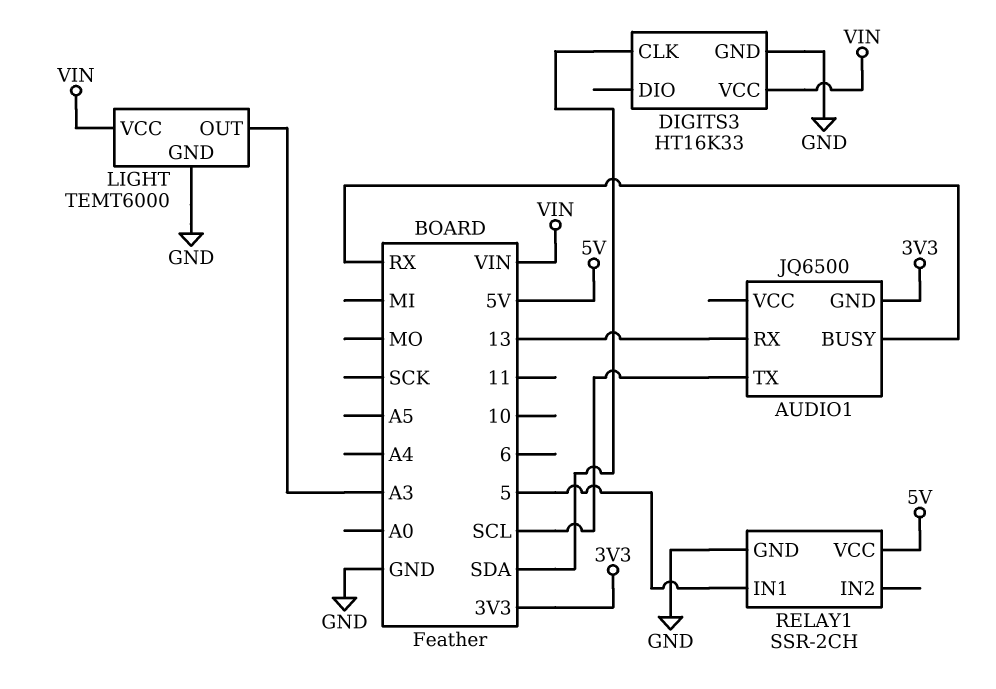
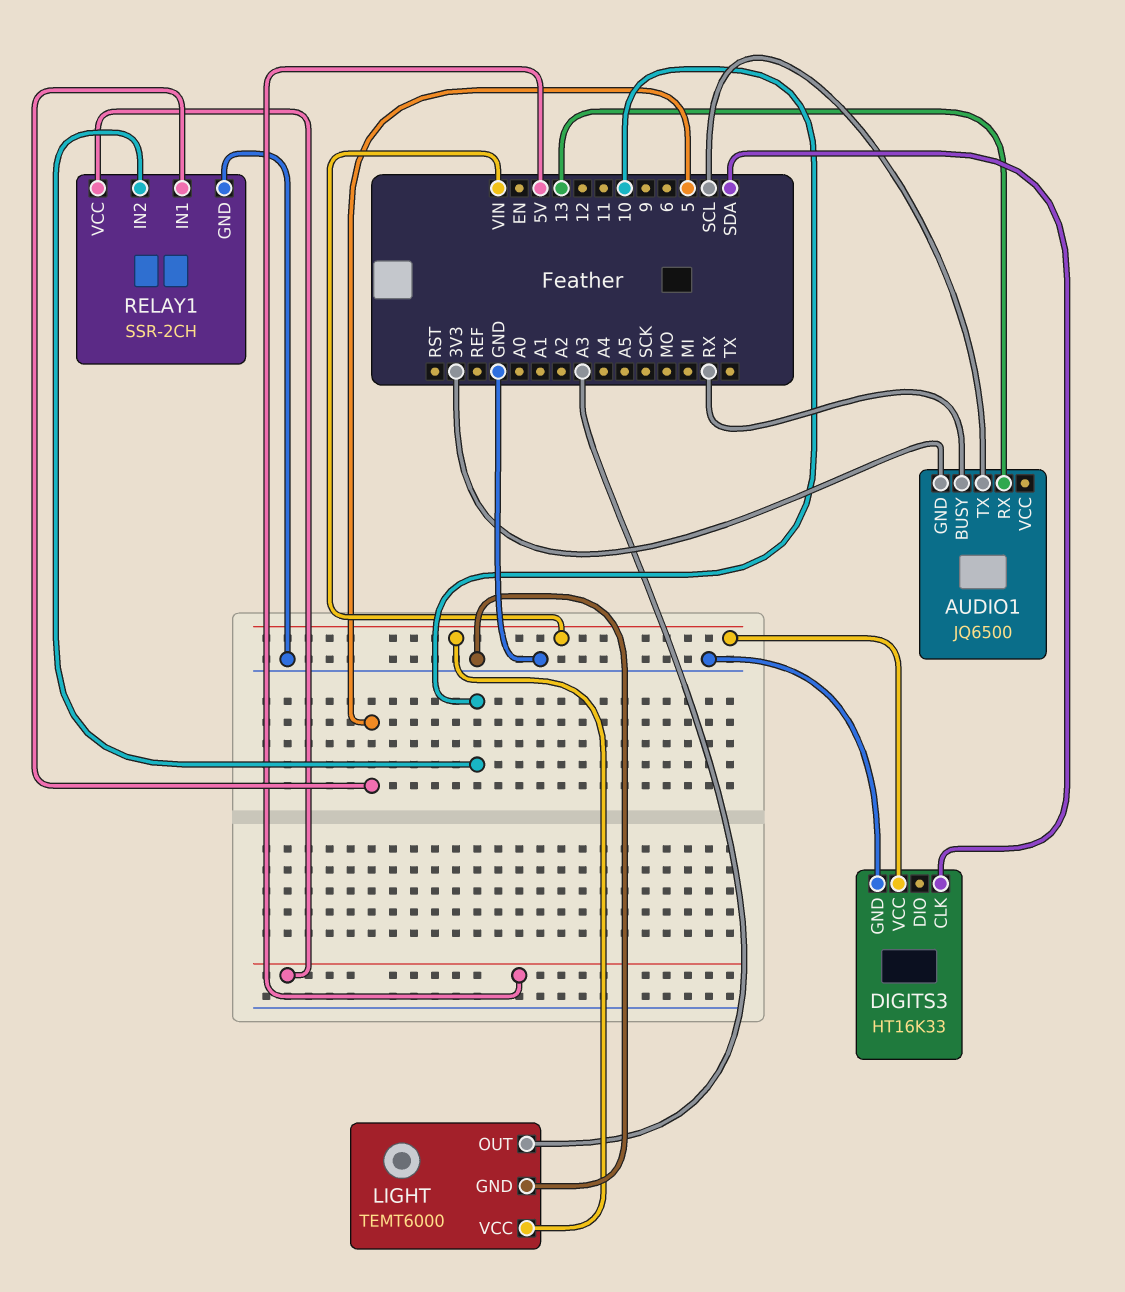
RELAY1 pin IN2: none -> 10

